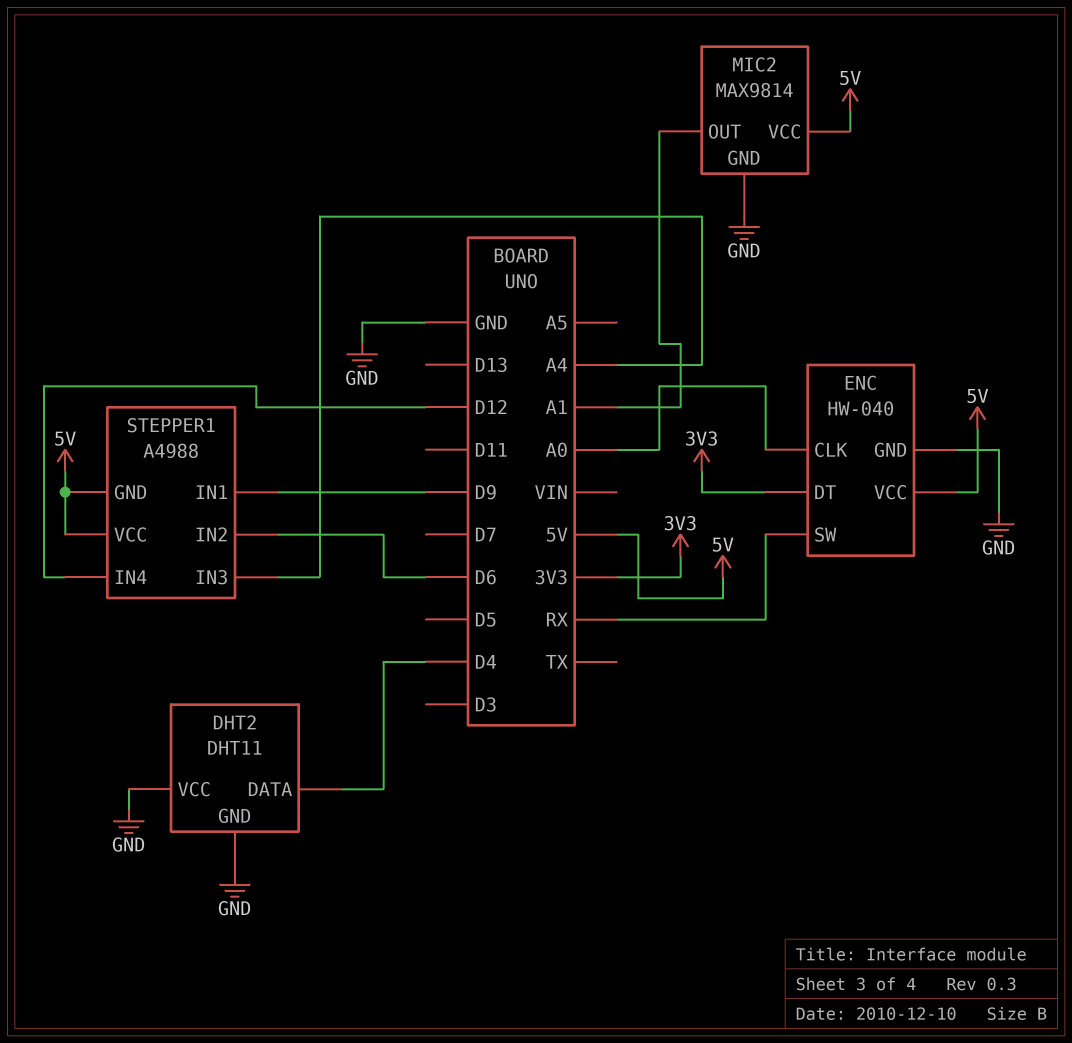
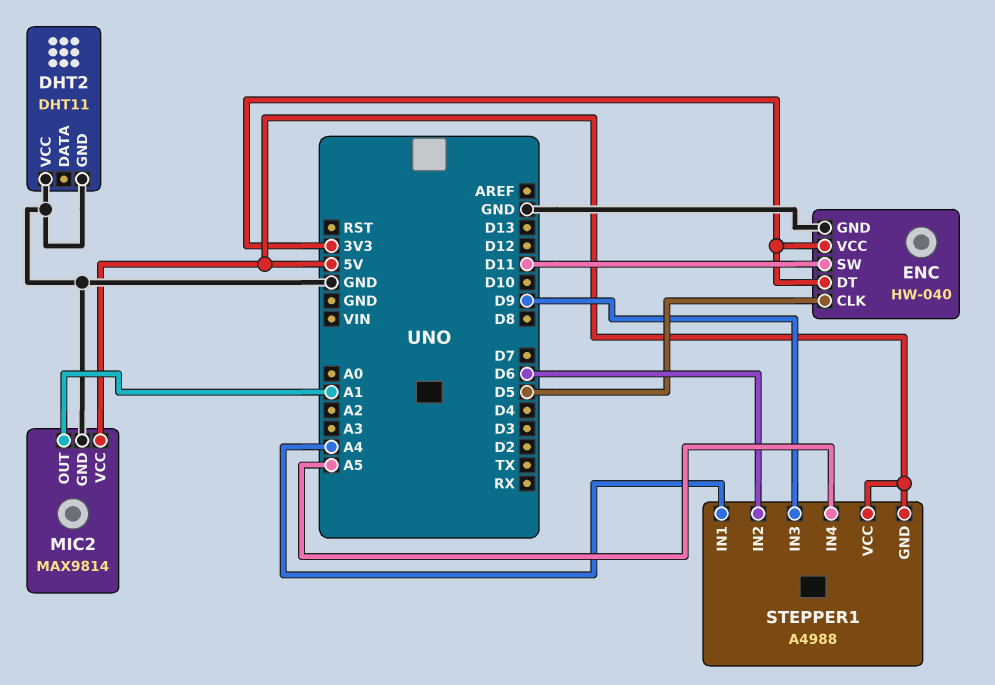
DHT2 pin DATA: D4 -> none
ENC pin CLK: A0 -> D5
ENC pin SW: RX -> D11
ENC pin VCC: 5V -> 3V3
STEPPER1 pin IN1: D9 -> A4
STEPPER1 pin IN3: A4 -> D9
STEPPER1 pin IN4: D12 -> A5

